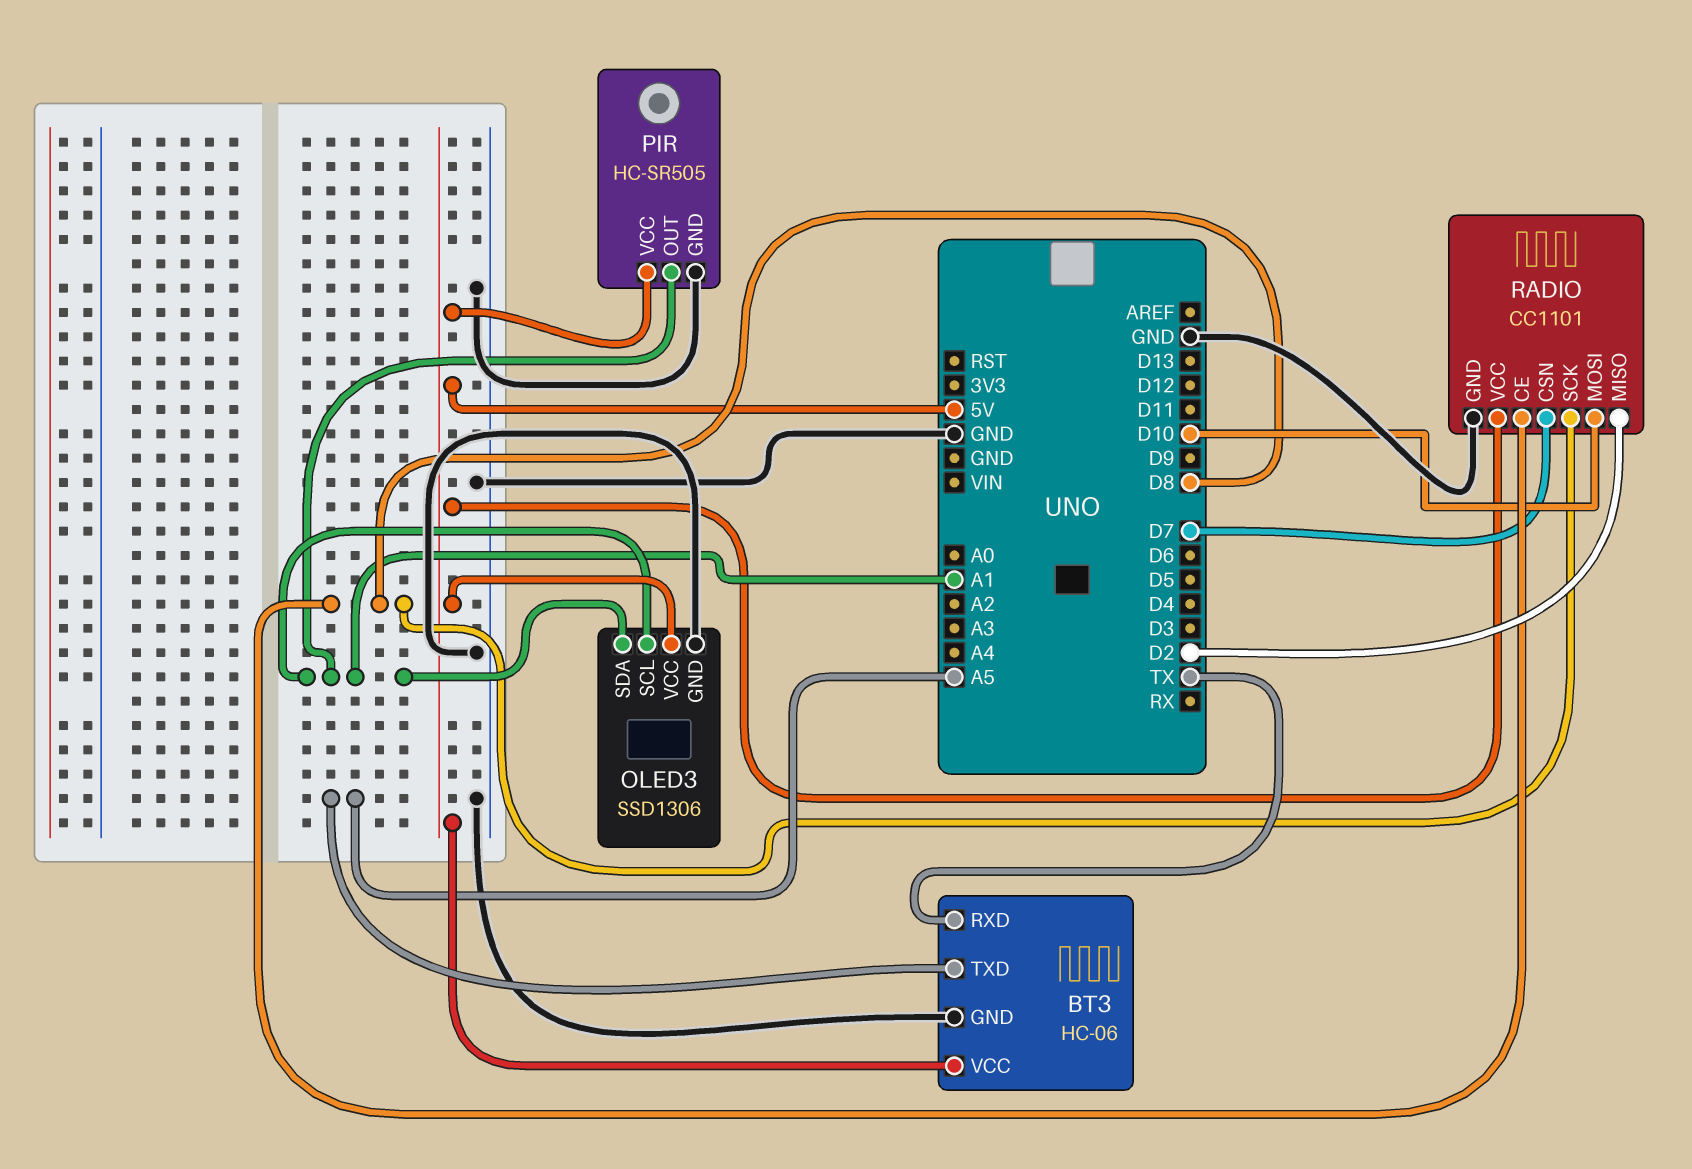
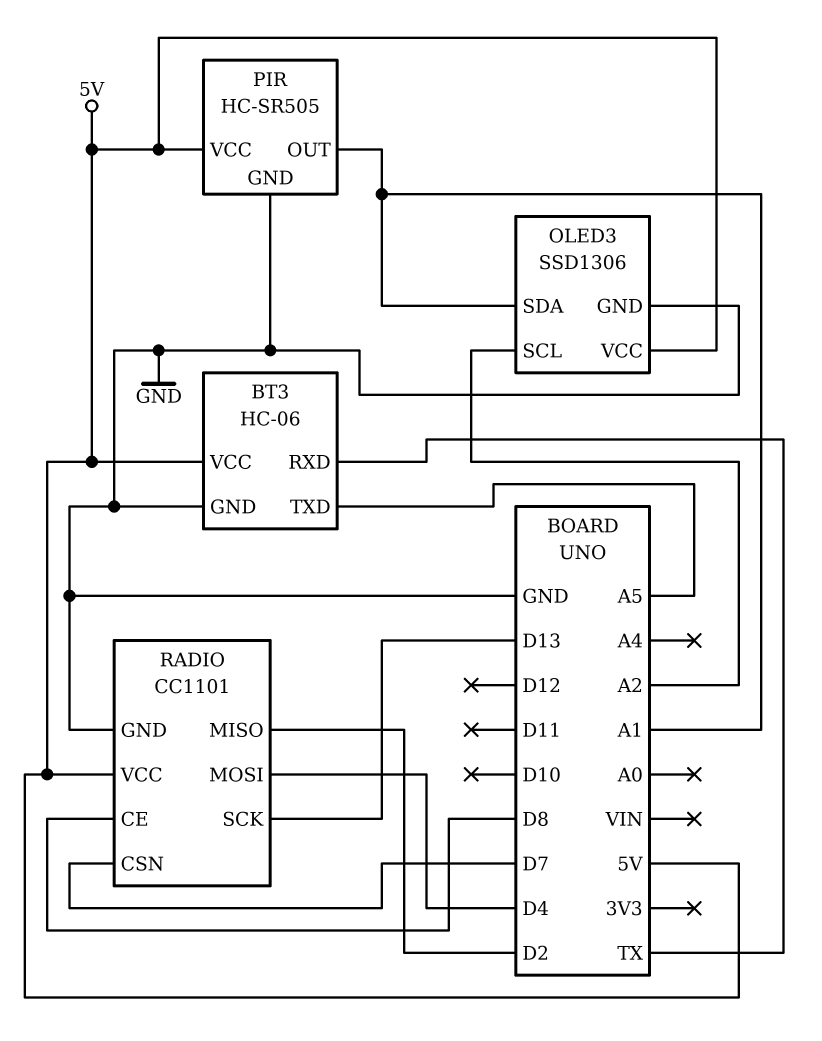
OLED3 pin SCL: A1 -> A2
RADIO pin MOSI: D10 -> D4
RADIO pin SCK: D8 -> D13

